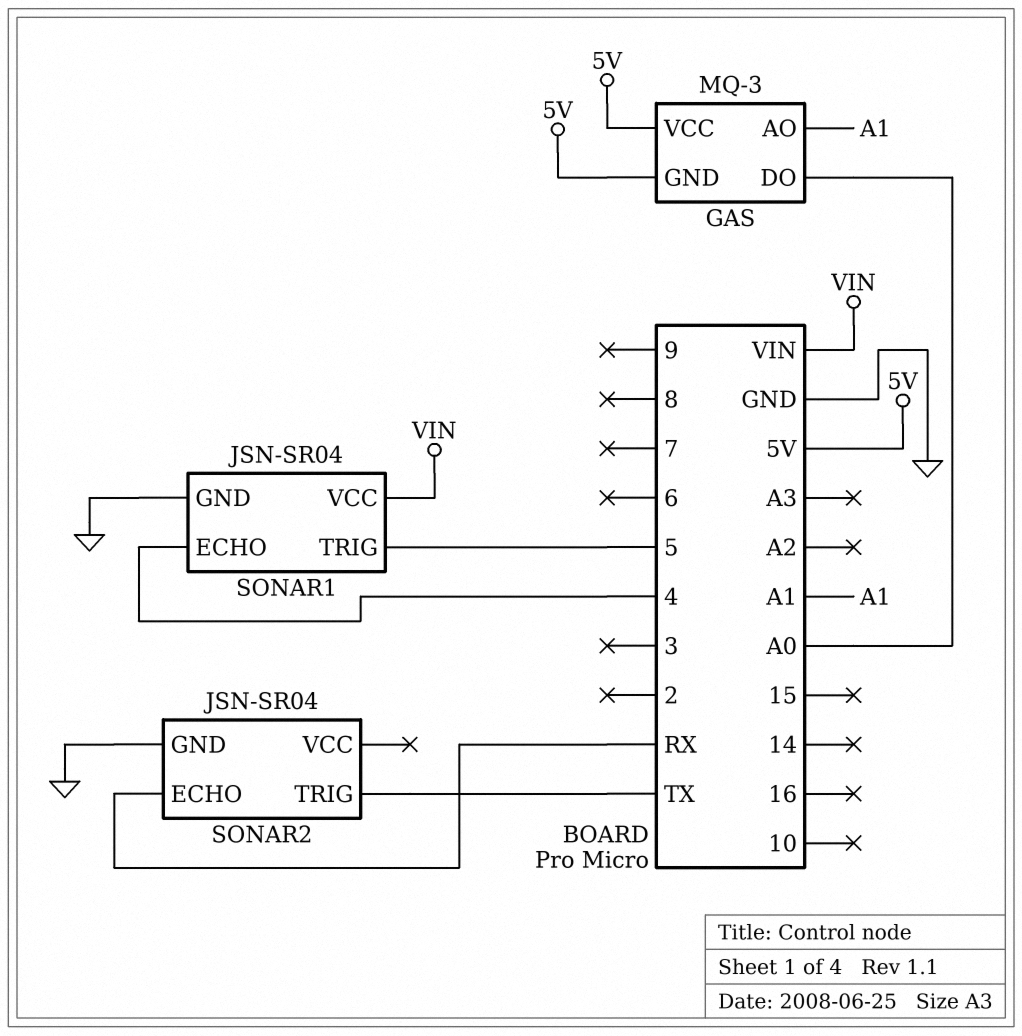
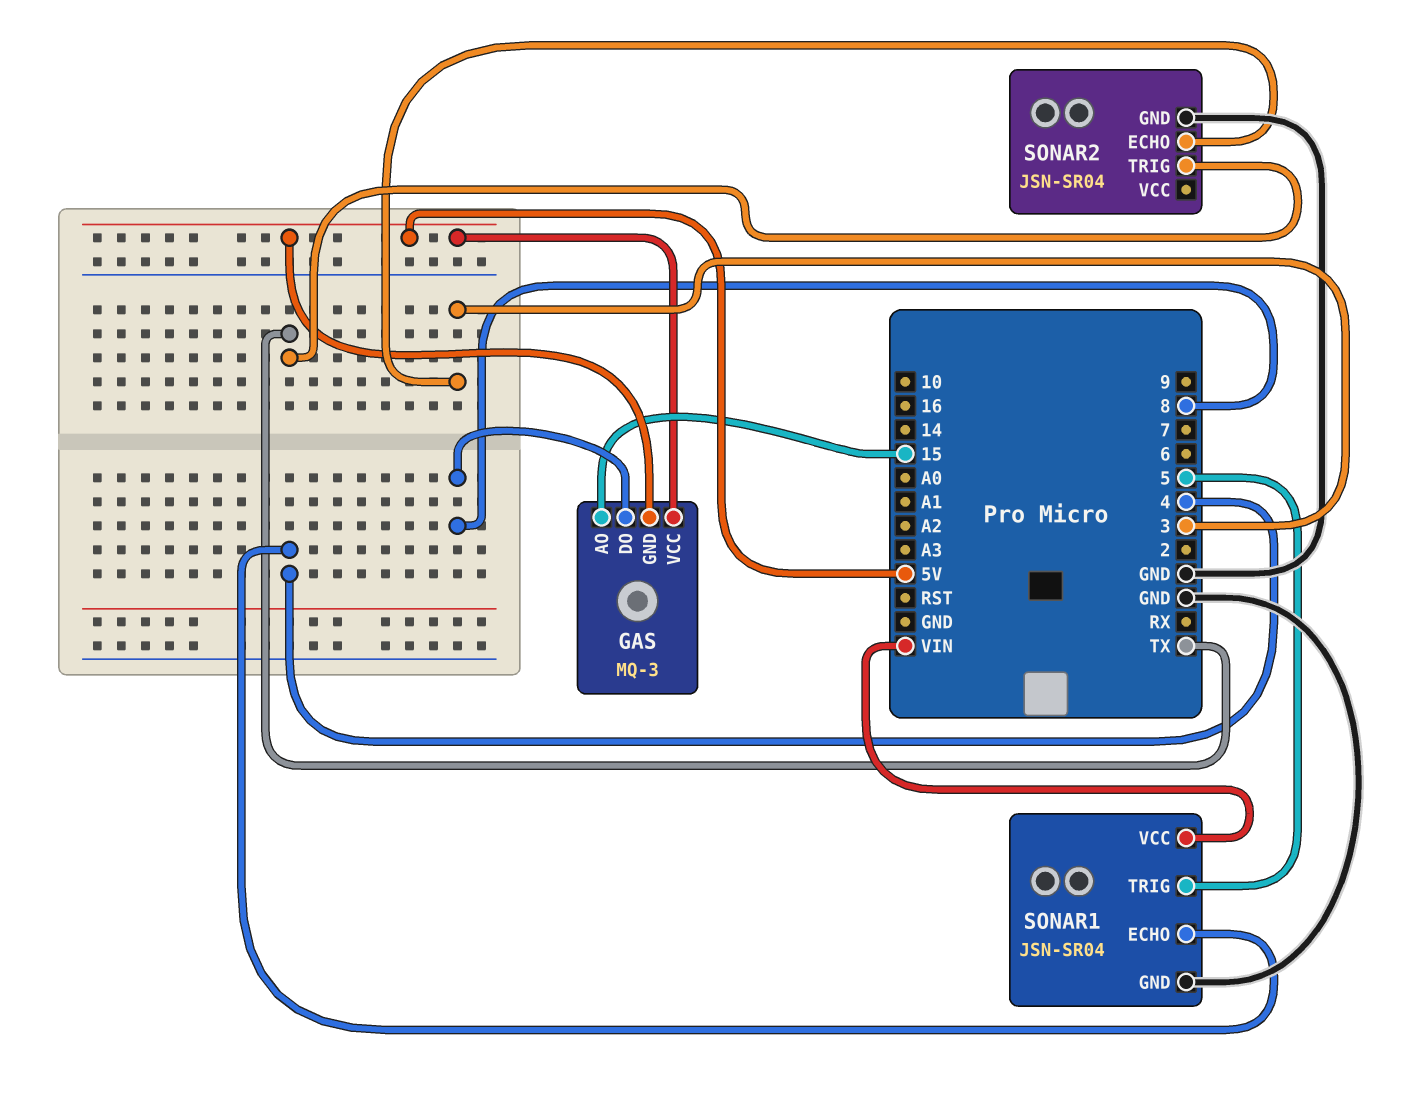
GAS pin AO: A1 -> 15
GAS pin DO: A0 -> 8
SONAR2 pin ECHO: RX -> 3

